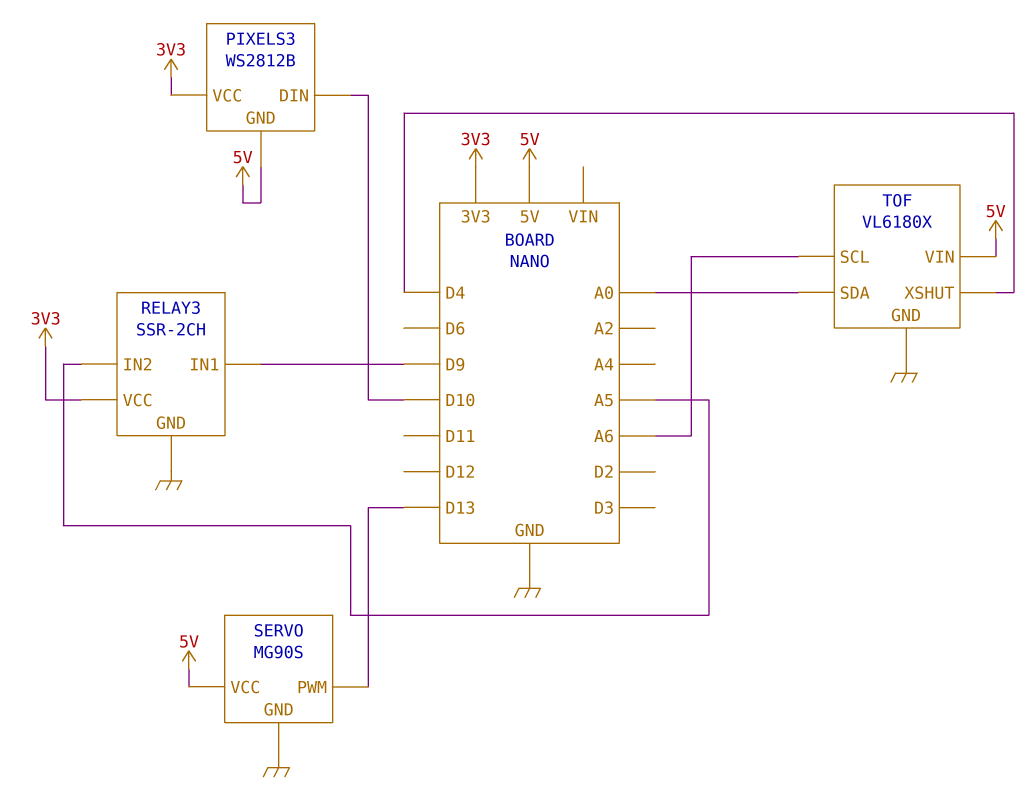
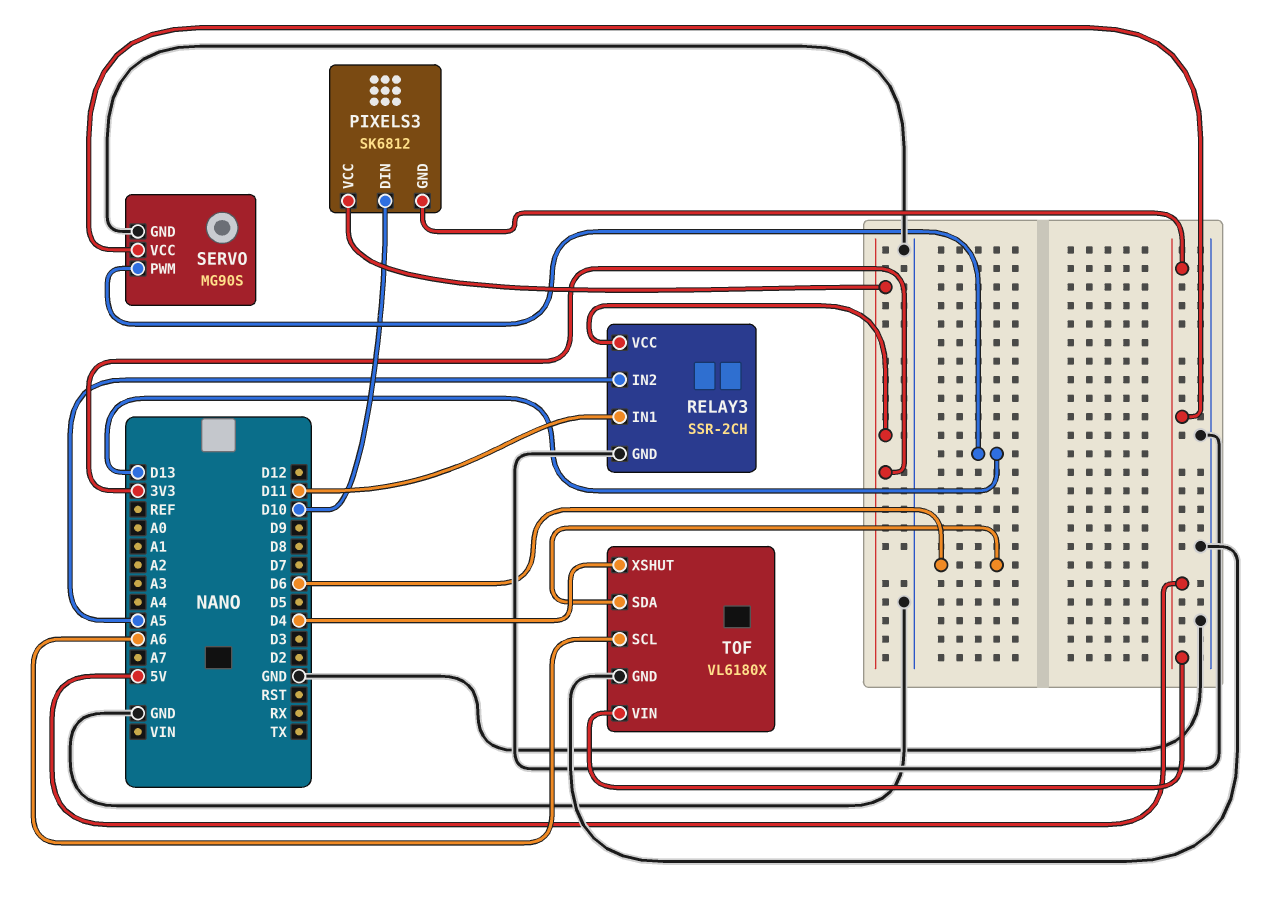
PIXELS3: WS2812B -> SK6812
RELAY3 pin IN1: D9 -> D11
TOF pin SDA: A0 -> D6

